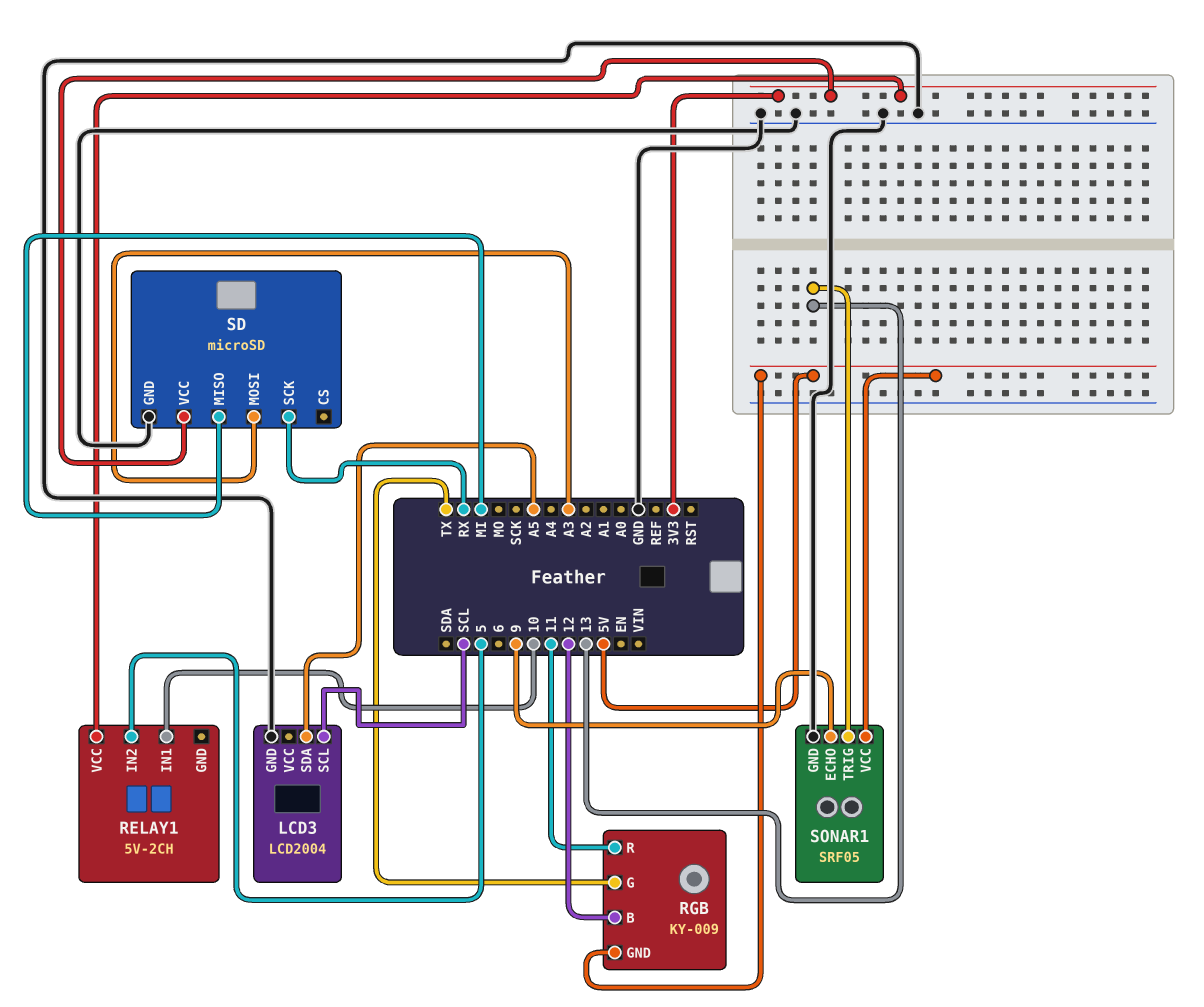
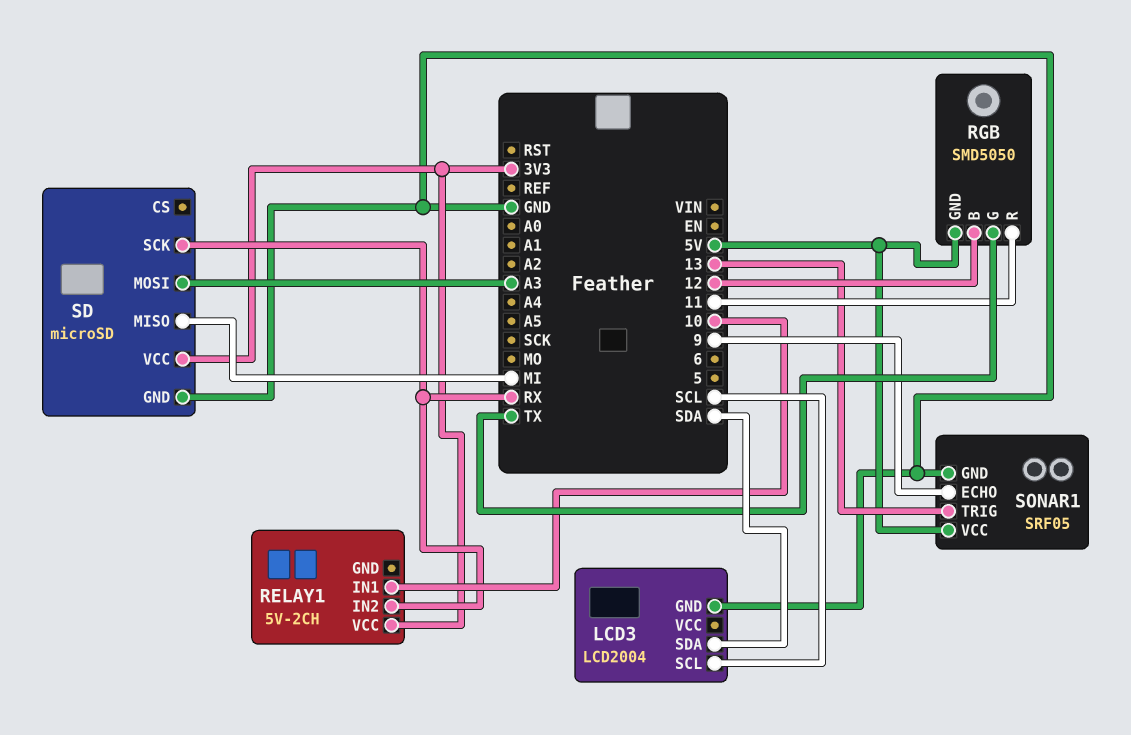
LCD3 pin SDA: A5 -> SDA
RELAY1 pin IN2: 5 -> RX
RGB: KY-009 -> SMD5050

